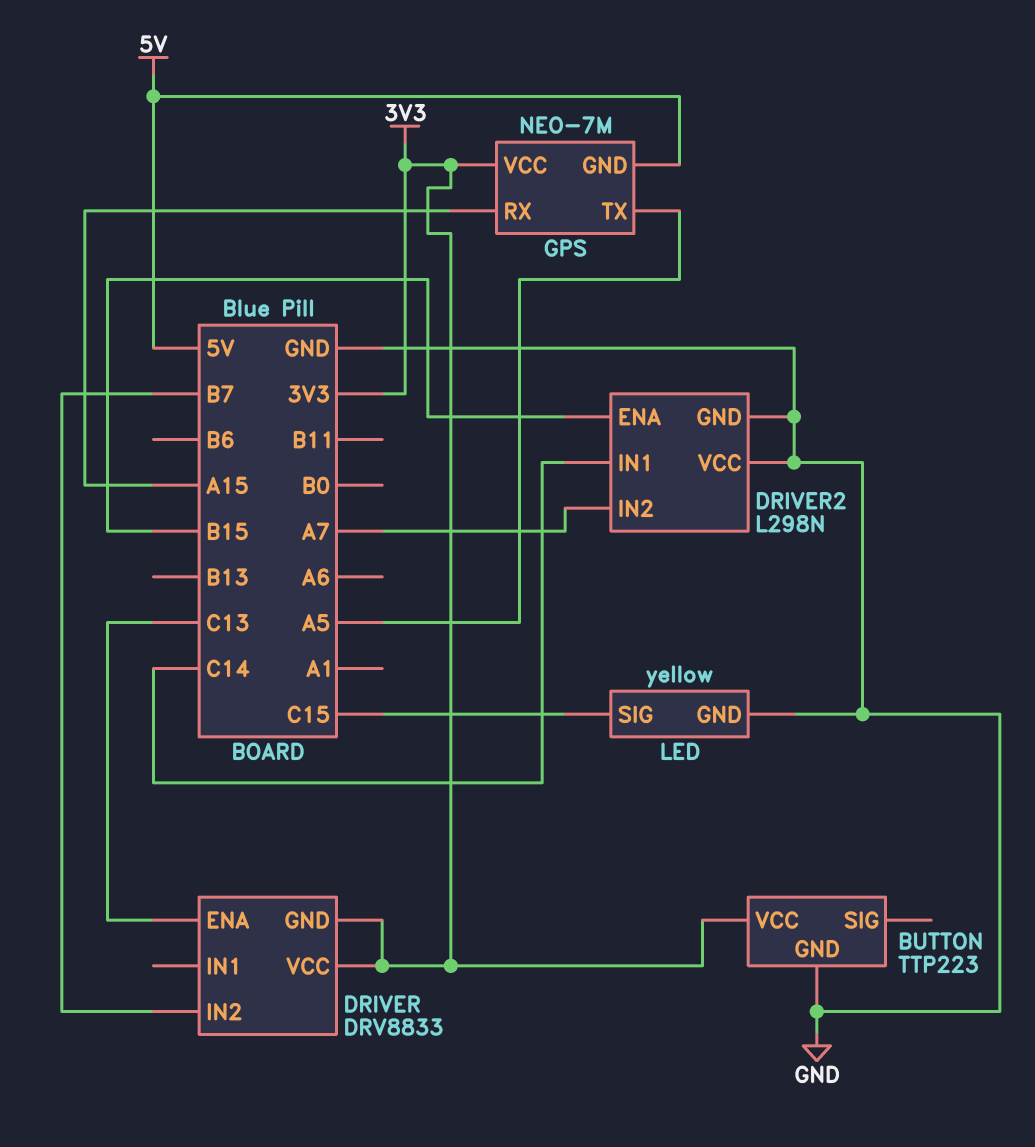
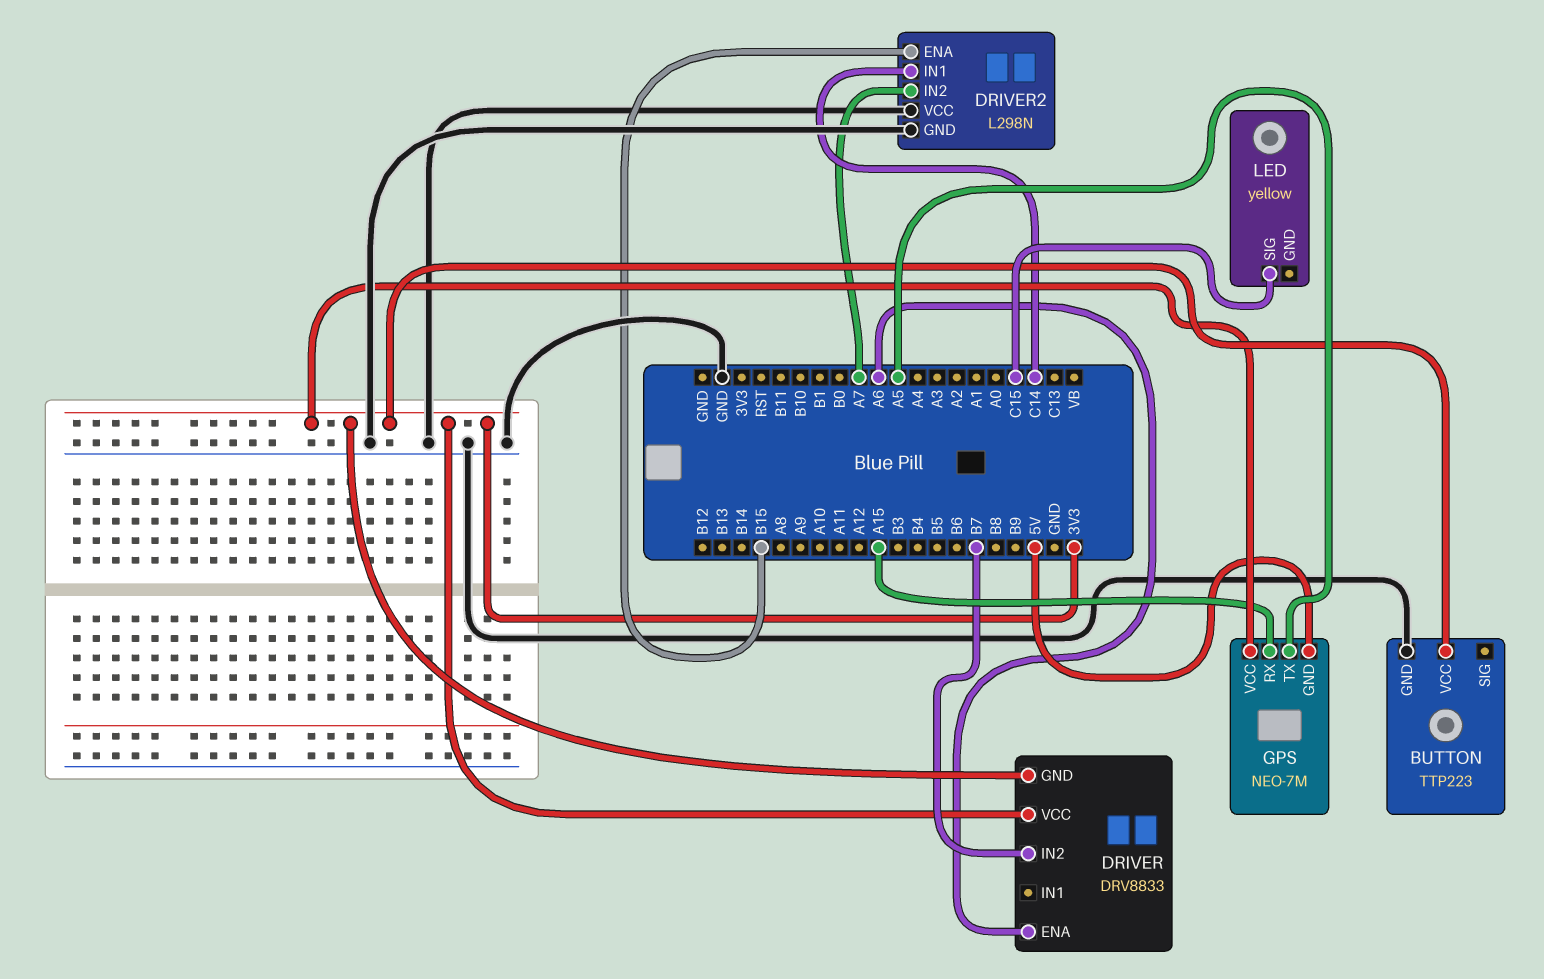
DRIVER pin ENA: C13 -> A6
LED pin GND: GND -> none

